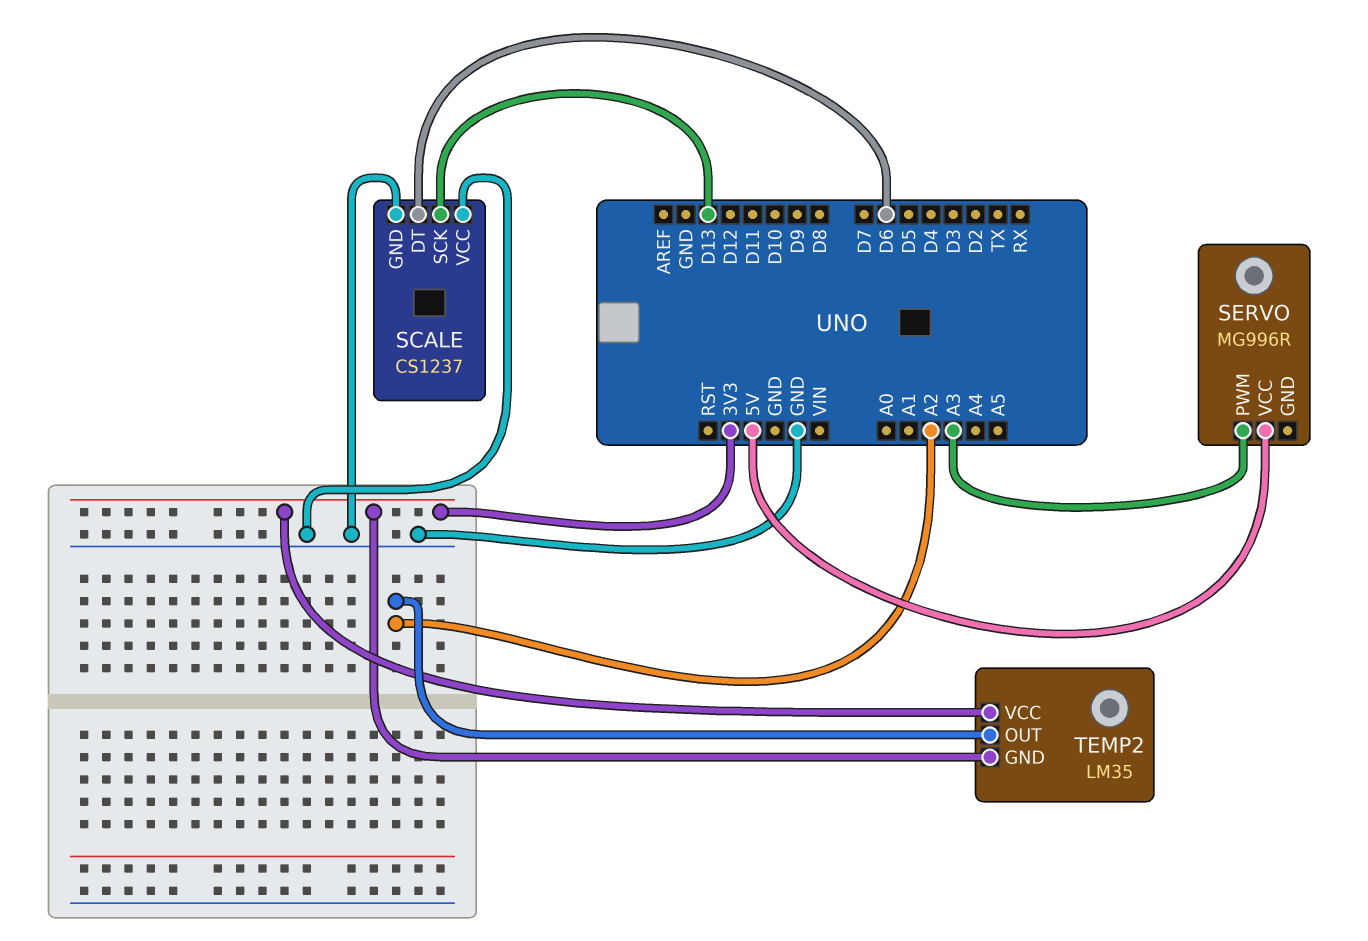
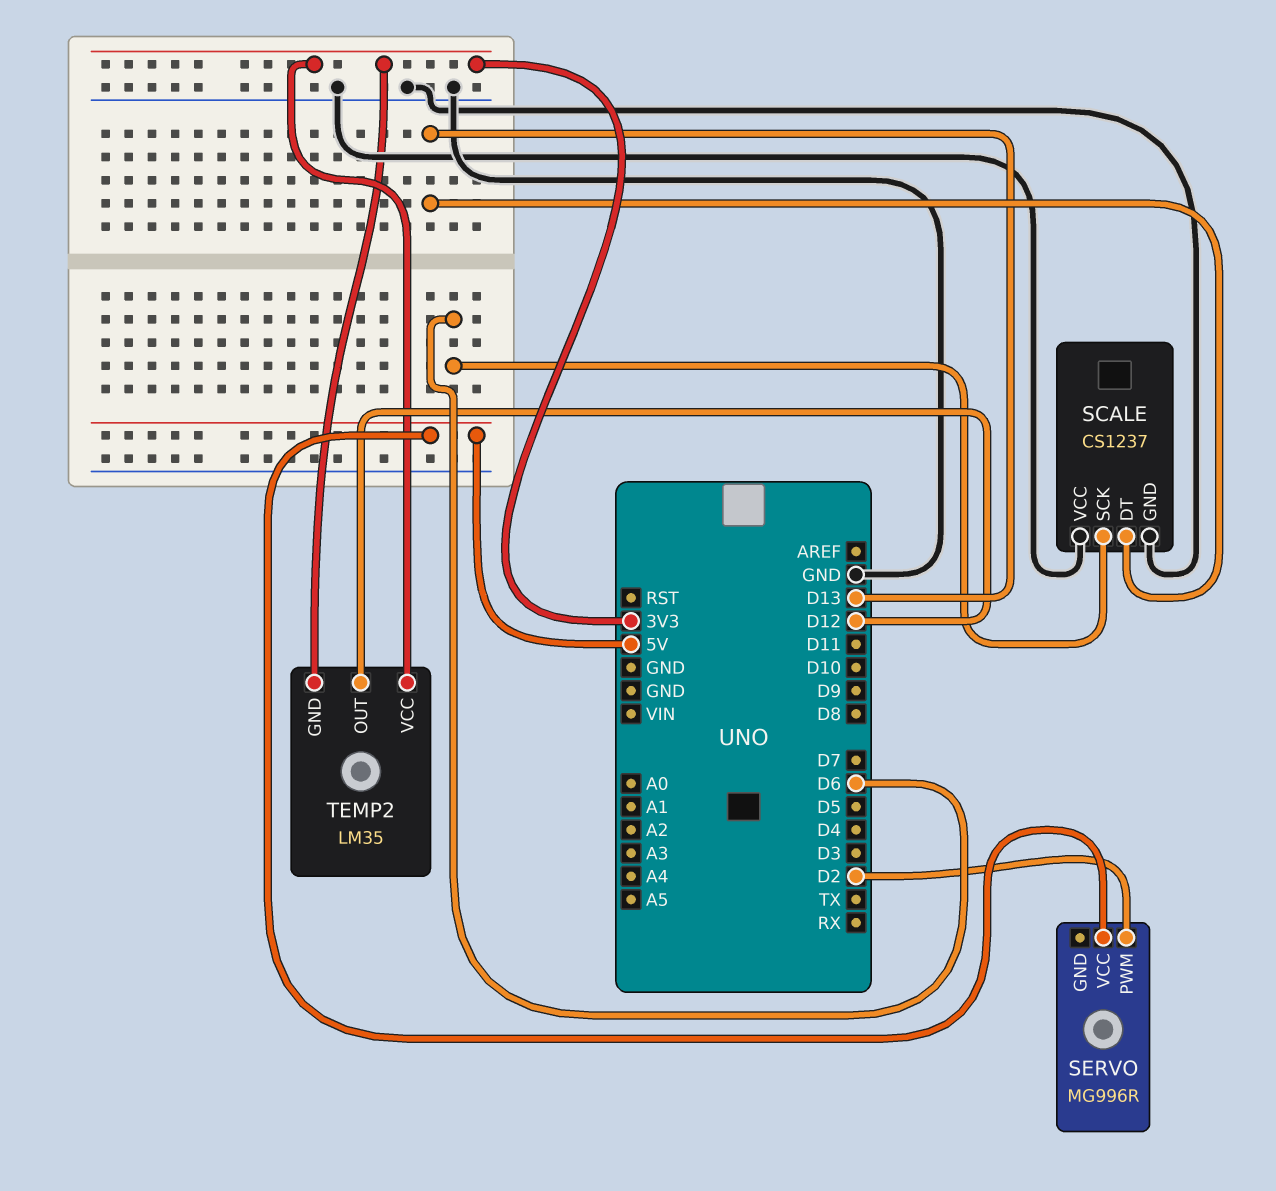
SCALE pin DT: D6 -> D13
SCALE pin SCK: D13 -> D6
SERVO pin PWM: A3 -> D2
TEMP2 pin OUT: A2 -> D12

